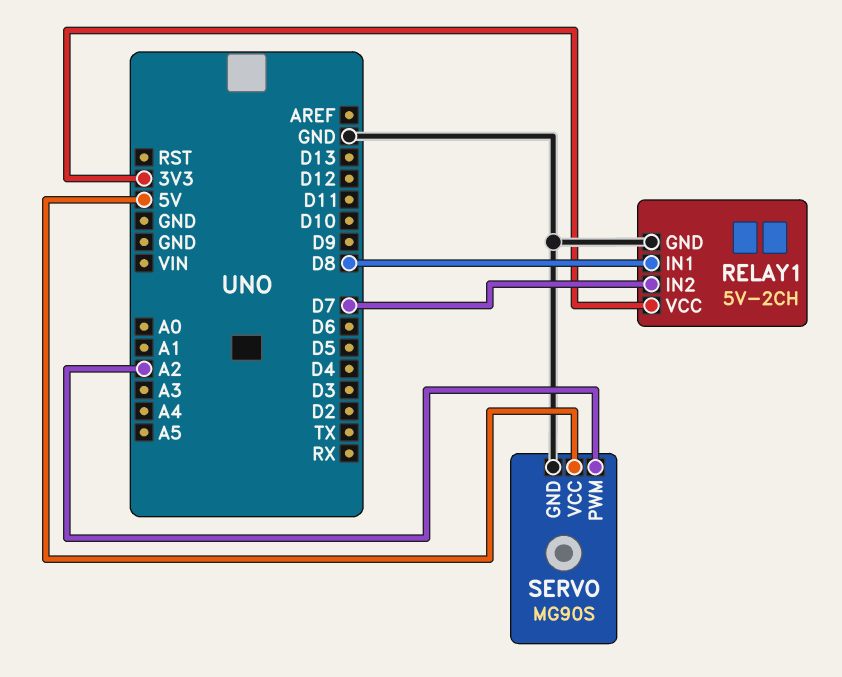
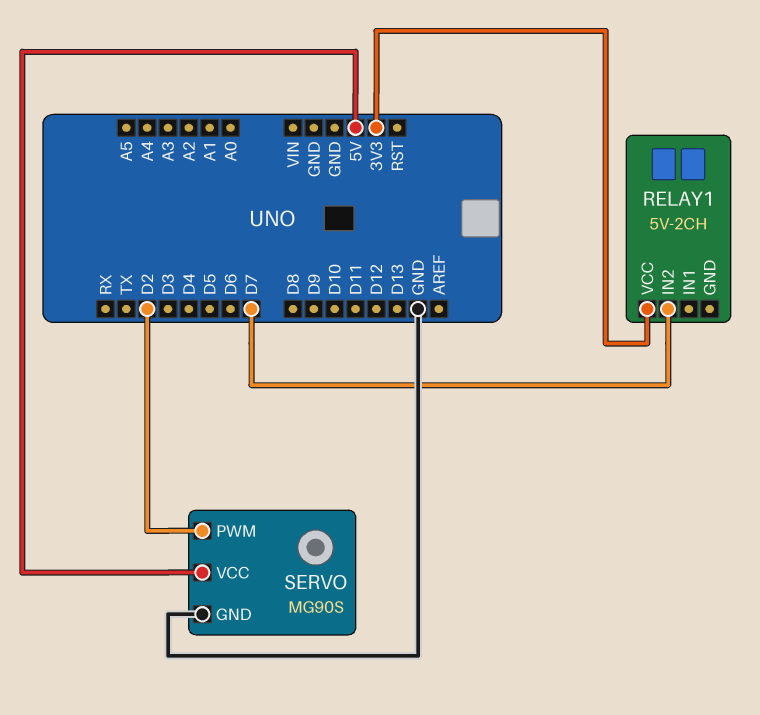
RELAY1 pin GND: GND -> none
RELAY1 pin IN1: D8 -> none
SERVO pin PWM: A2 -> D2

